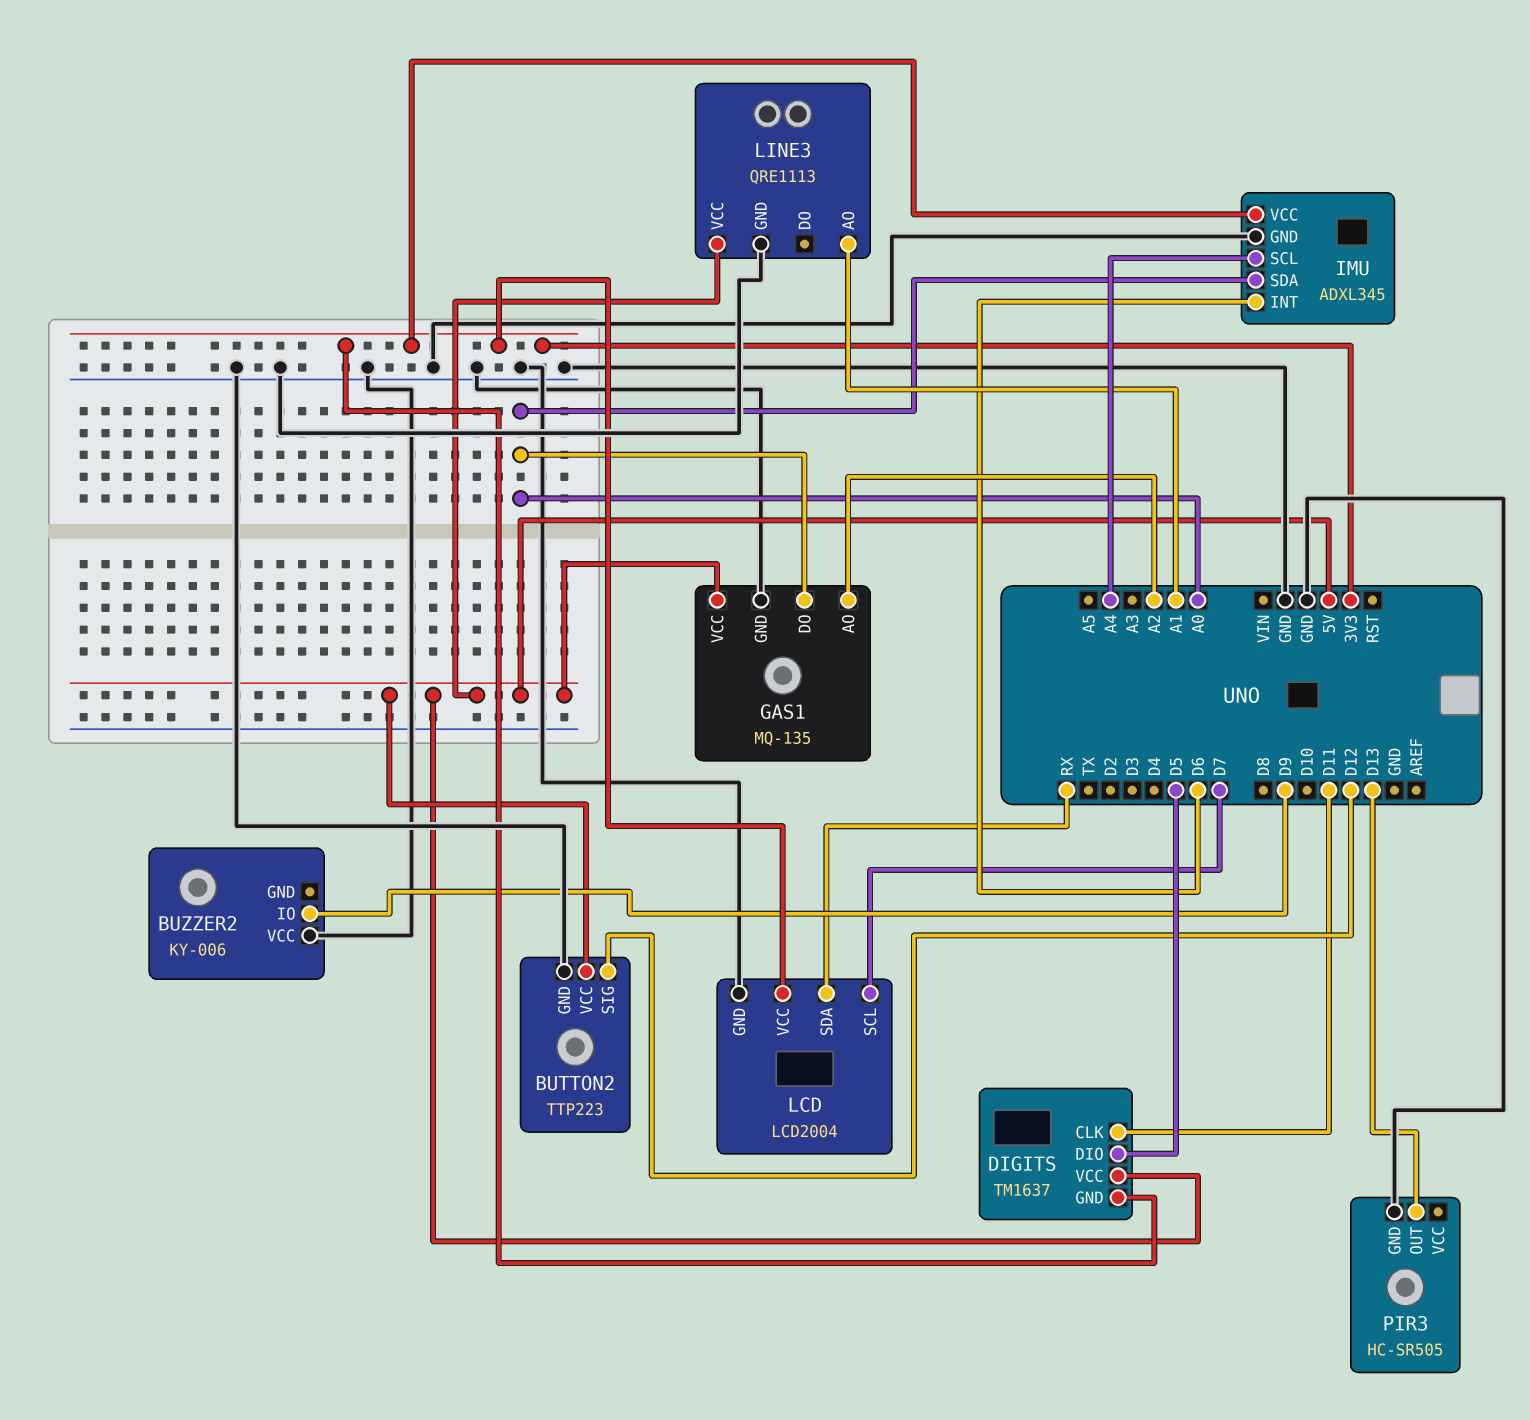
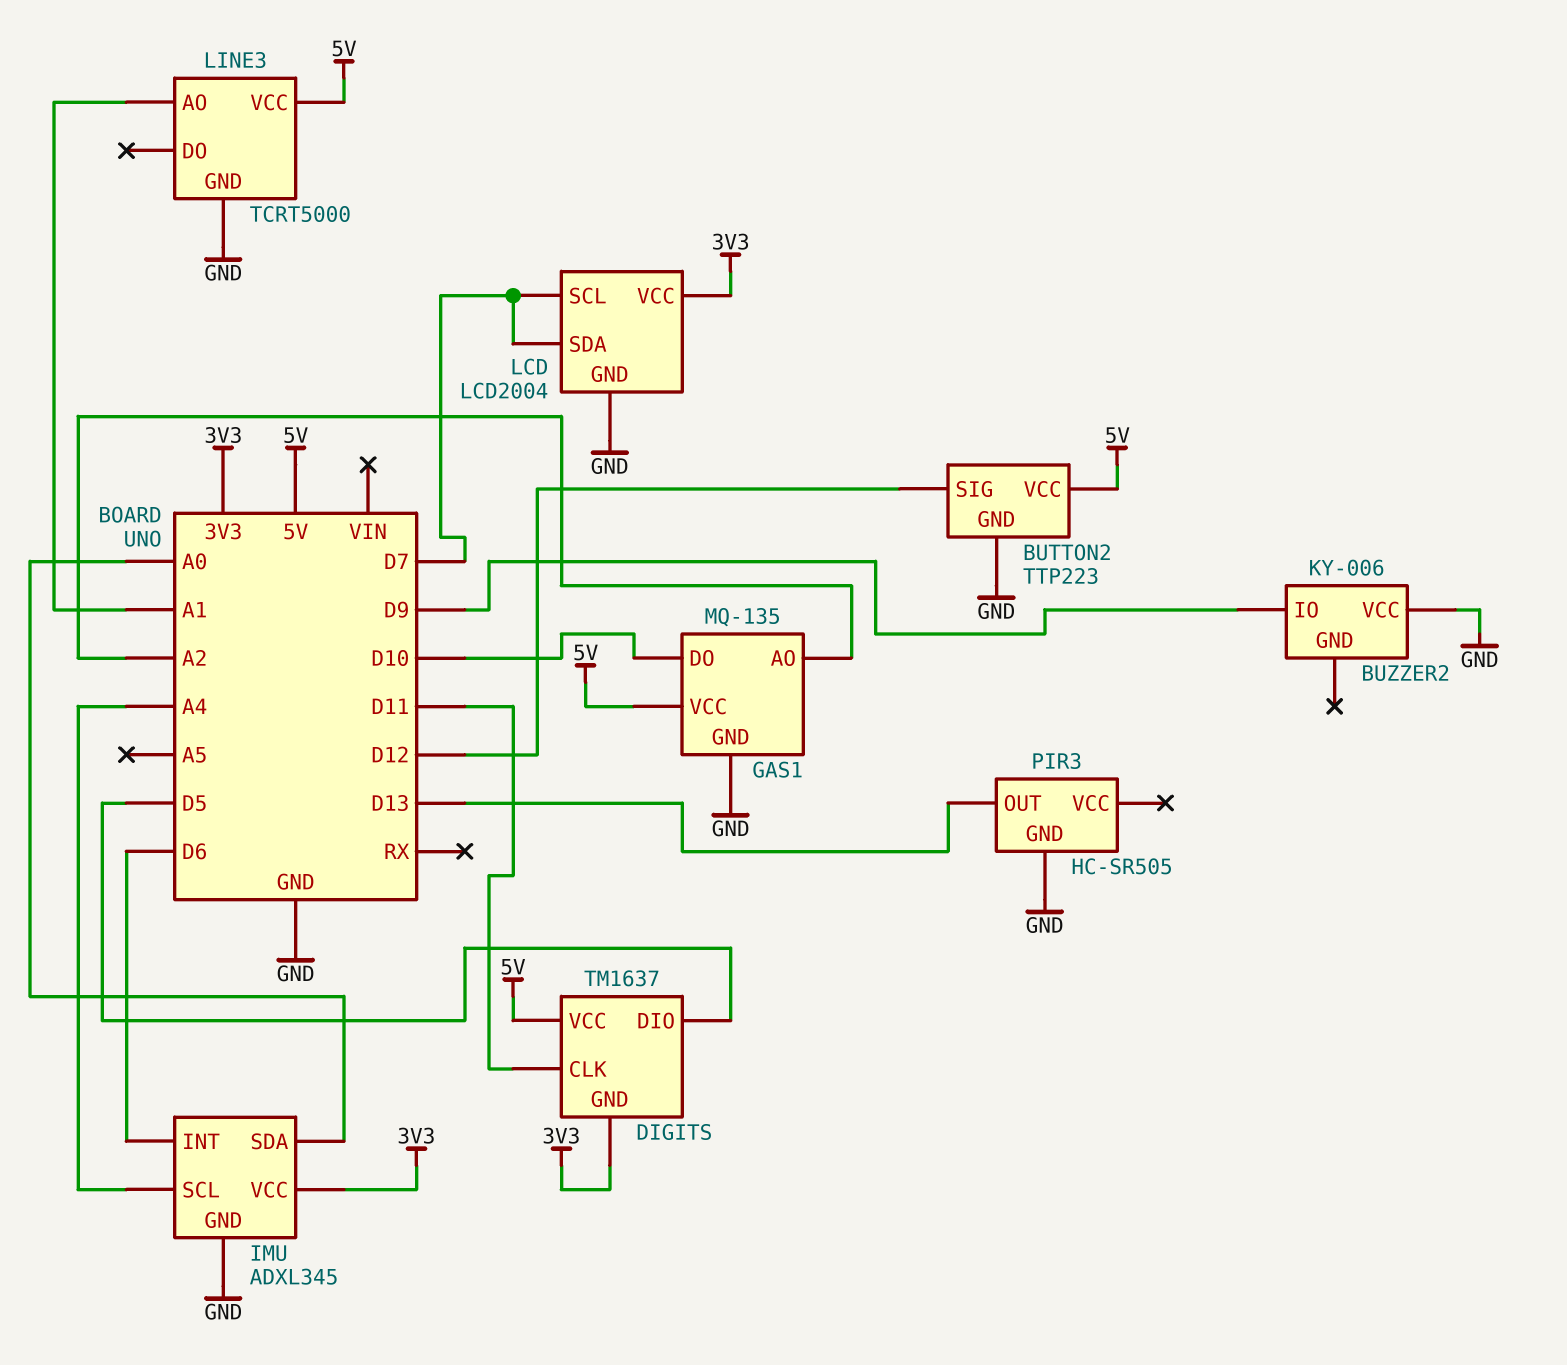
GAS1 pin DO: A0 -> D10
LCD pin SDA: RX -> D7
LINE3: QRE1113 -> TCRT5000

